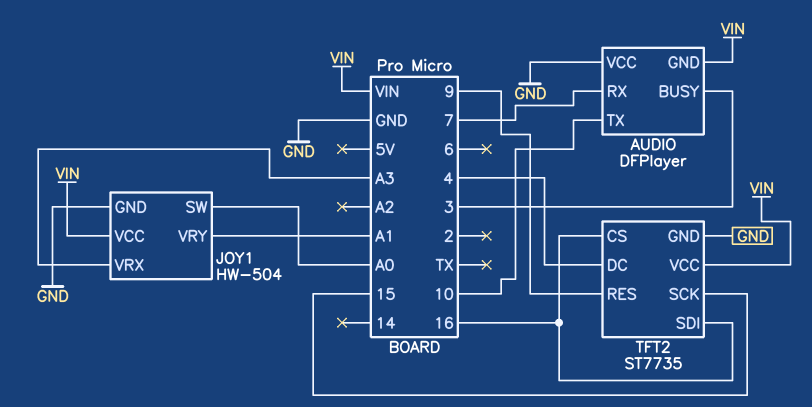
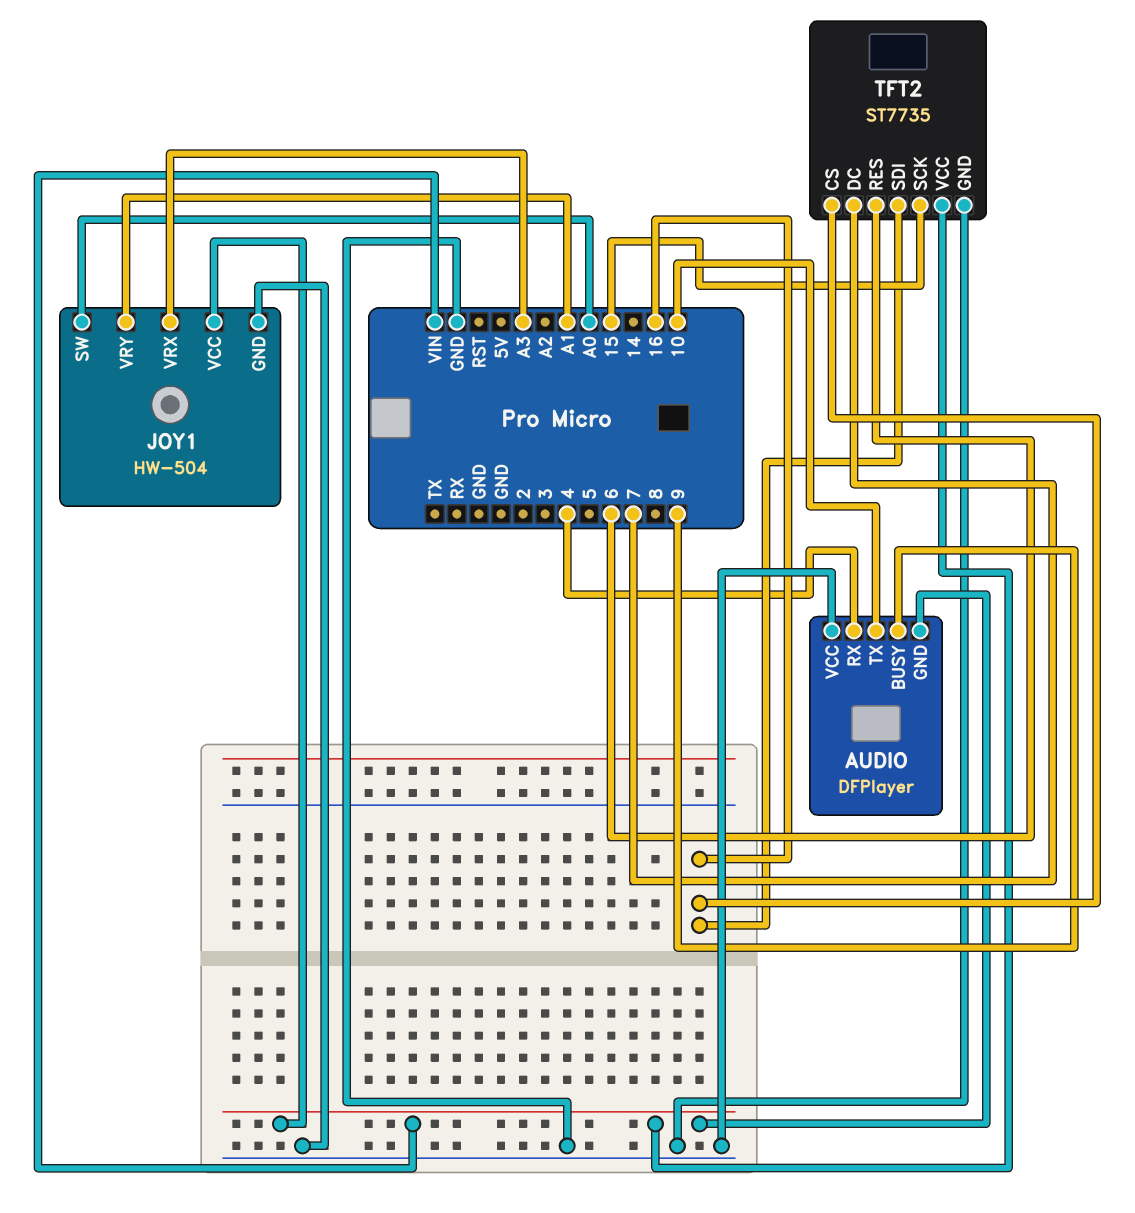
AUDIO pin BUSY: 3 -> 9
AUDIO pin RX: 7 -> 4
TFT2 pin DC: 4 -> 7
TFT2 pin RES: 9 -> 6

